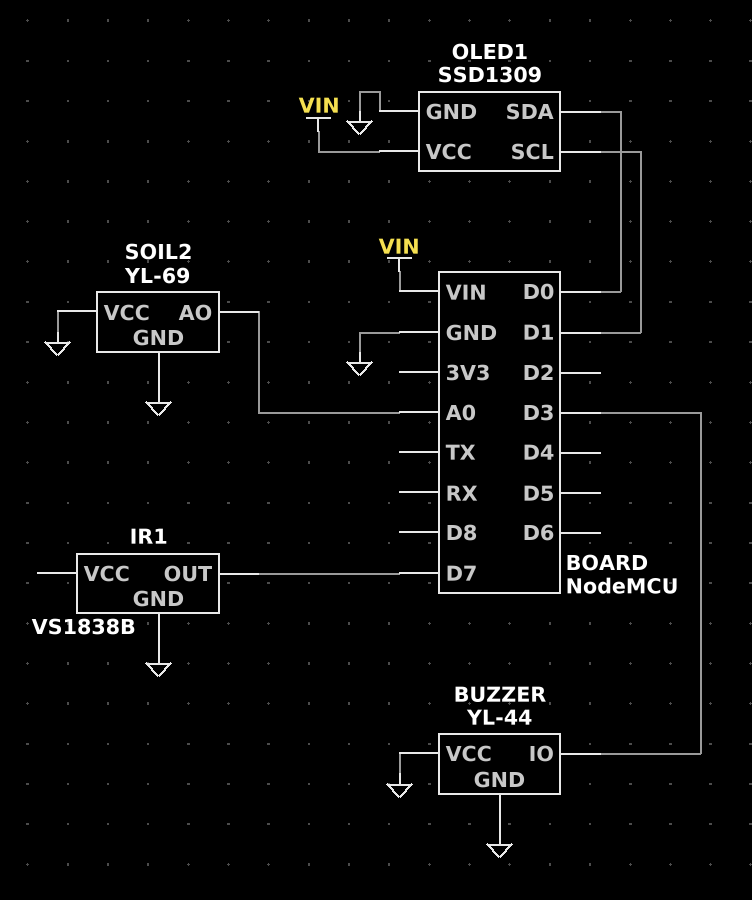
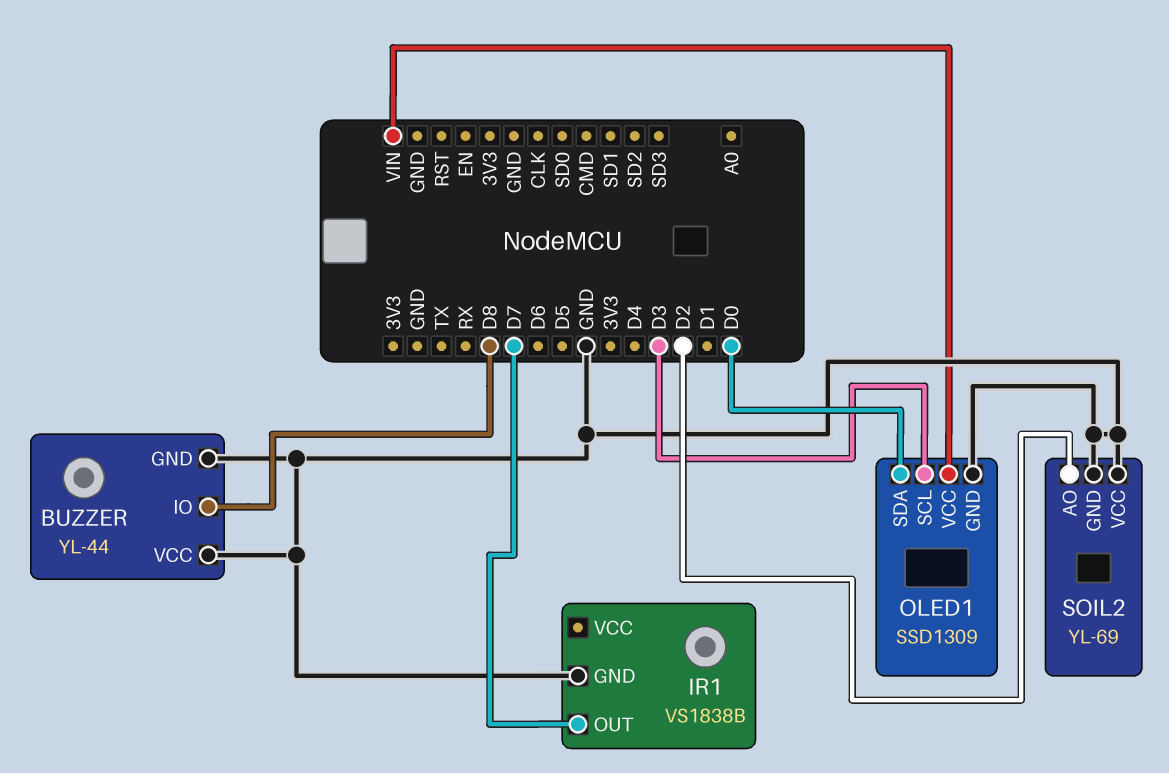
BUZZER pin IO: D3 -> D8
OLED1 pin SCL: D1 -> D3
SOIL2 pin AO: A0 -> D2

